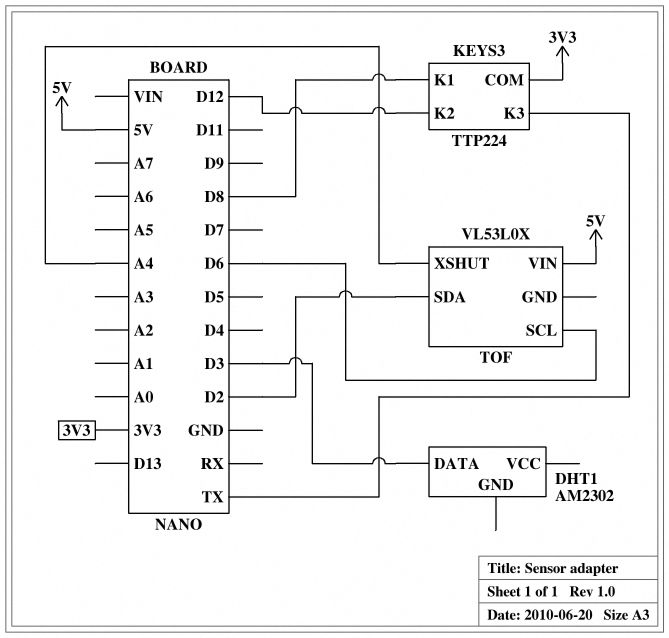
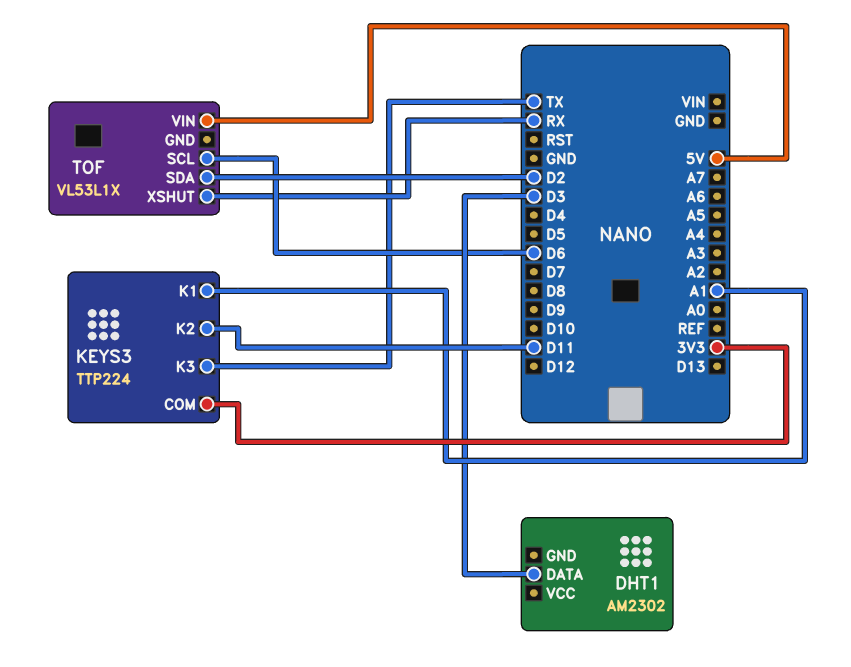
KEYS3 pin K1: D8 -> A1
KEYS3 pin K2: D12 -> D11
TOF: VL53L0X -> VL53L1X
TOF pin XSHUT: A4 -> RX

